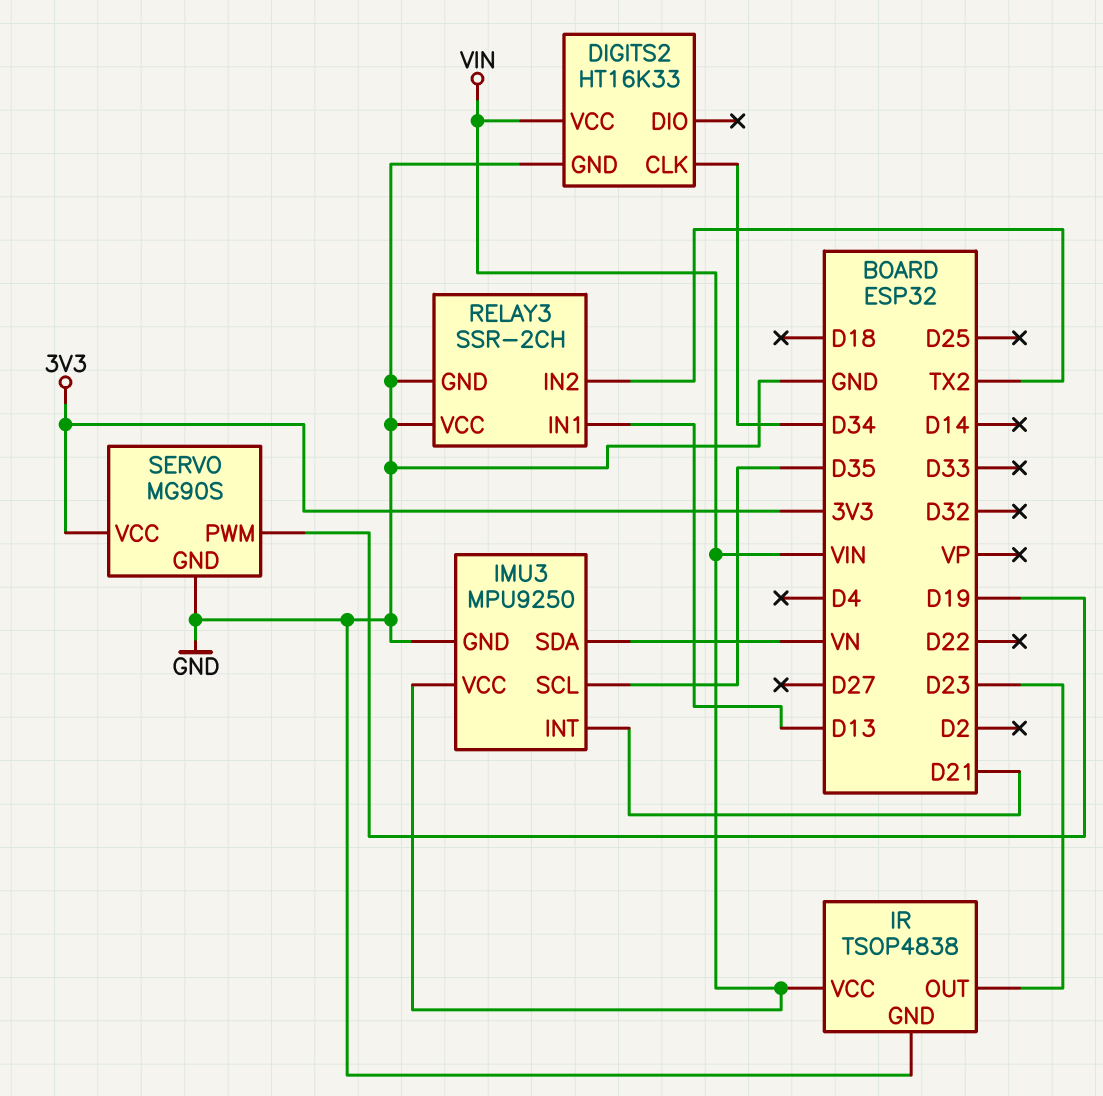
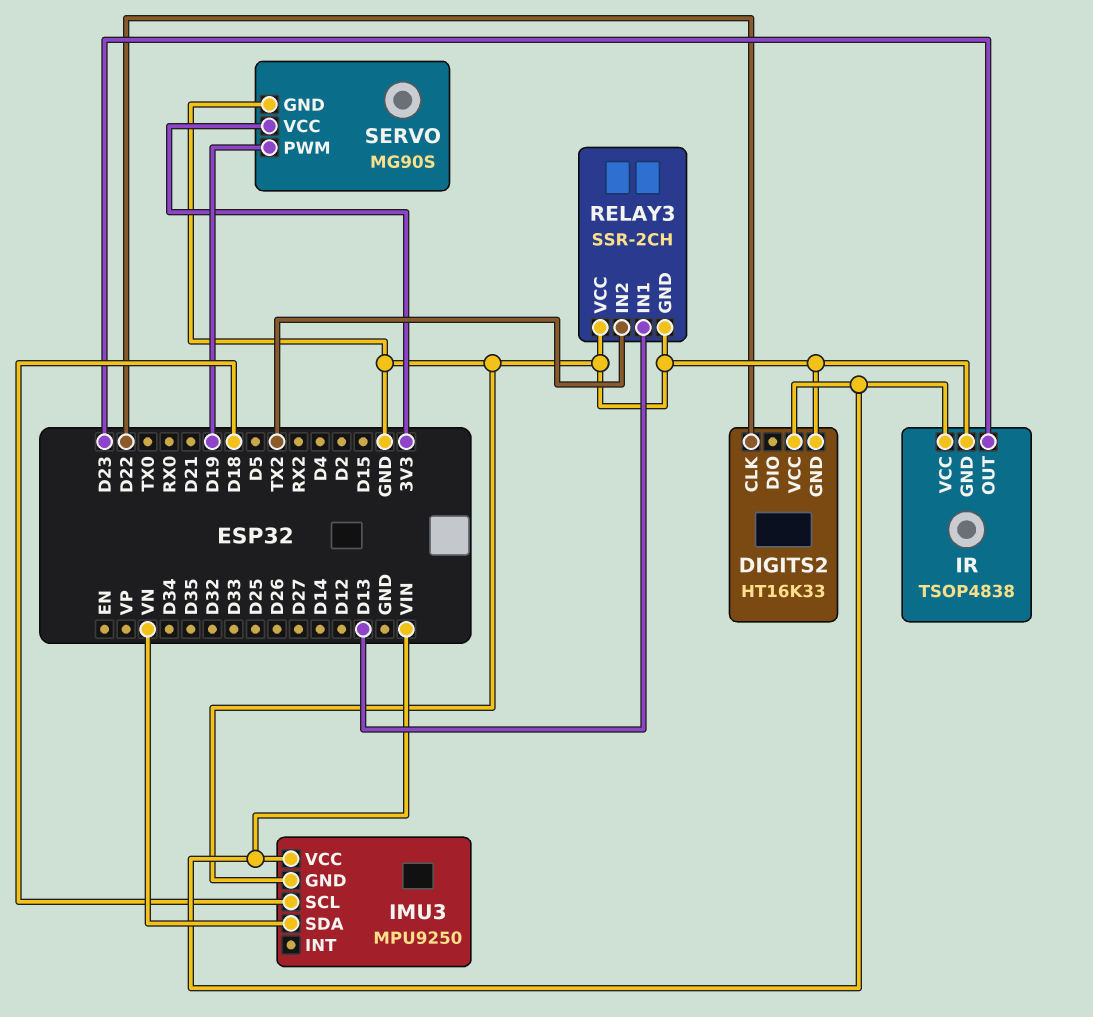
DIGITS2 pin CLK: D34 -> D22
IMU3 pin INT: D21 -> none
IMU3 pin SCL: D35 -> D18

